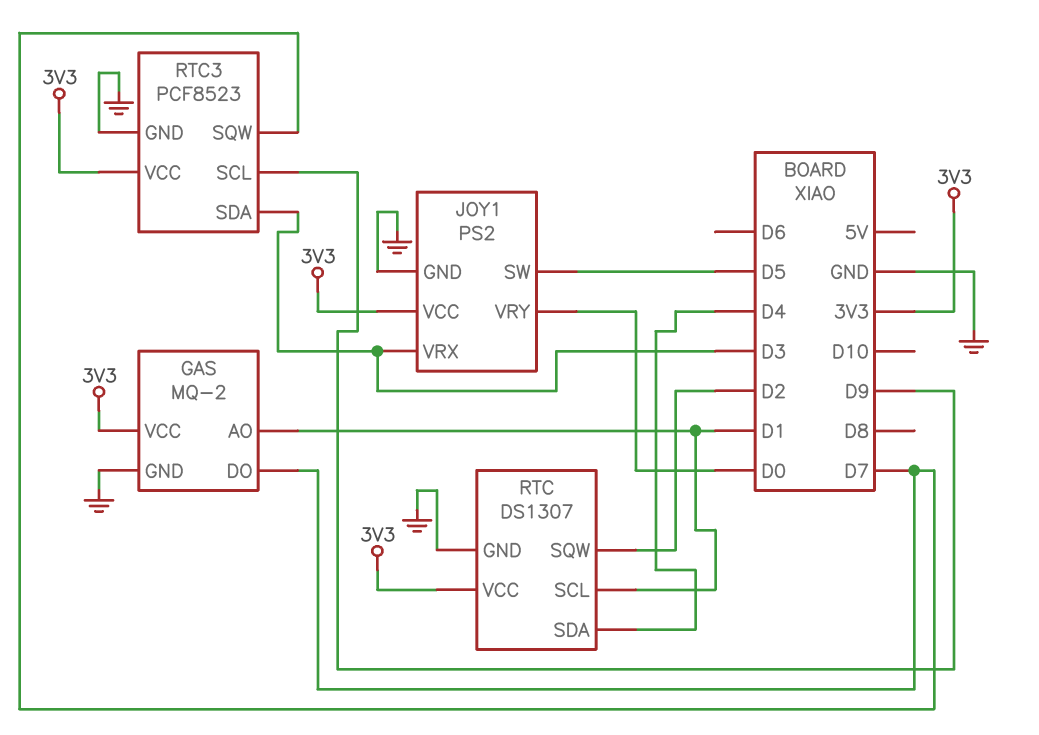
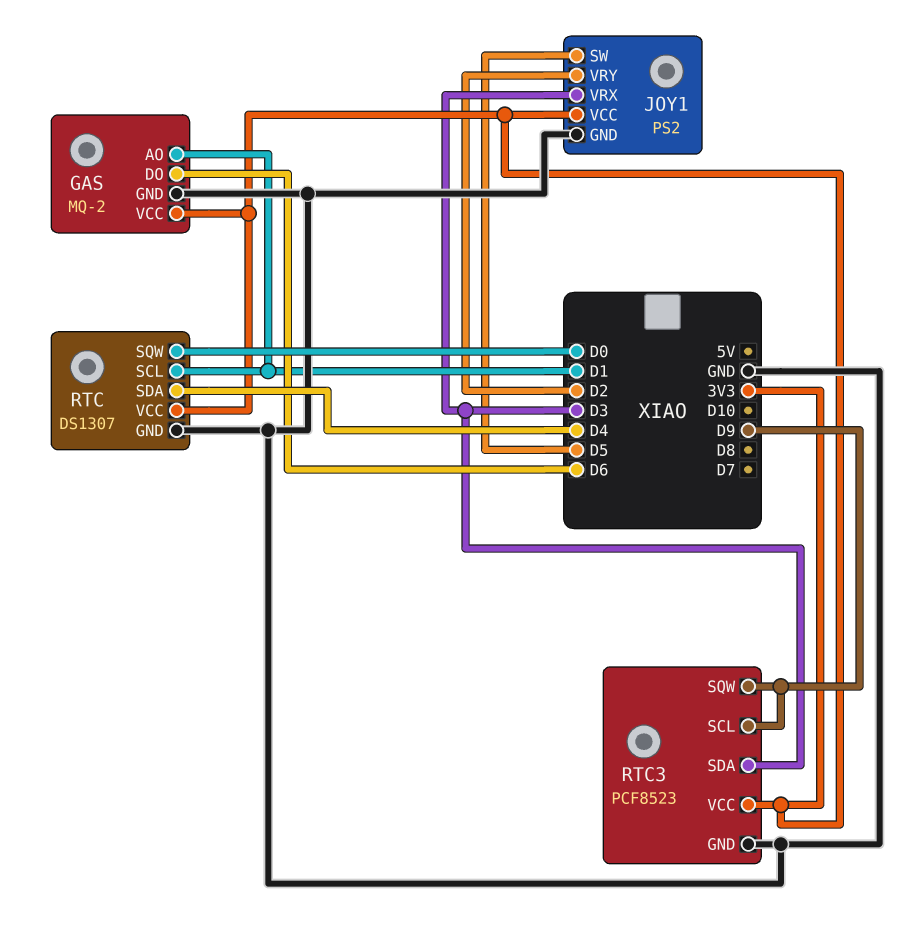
GAS pin DO: D7 -> D6
JOY1 pin VRY: D0 -> D2
RTC pin SQW: D2 -> D0
RTC3 pin SQW: D7 -> D9

